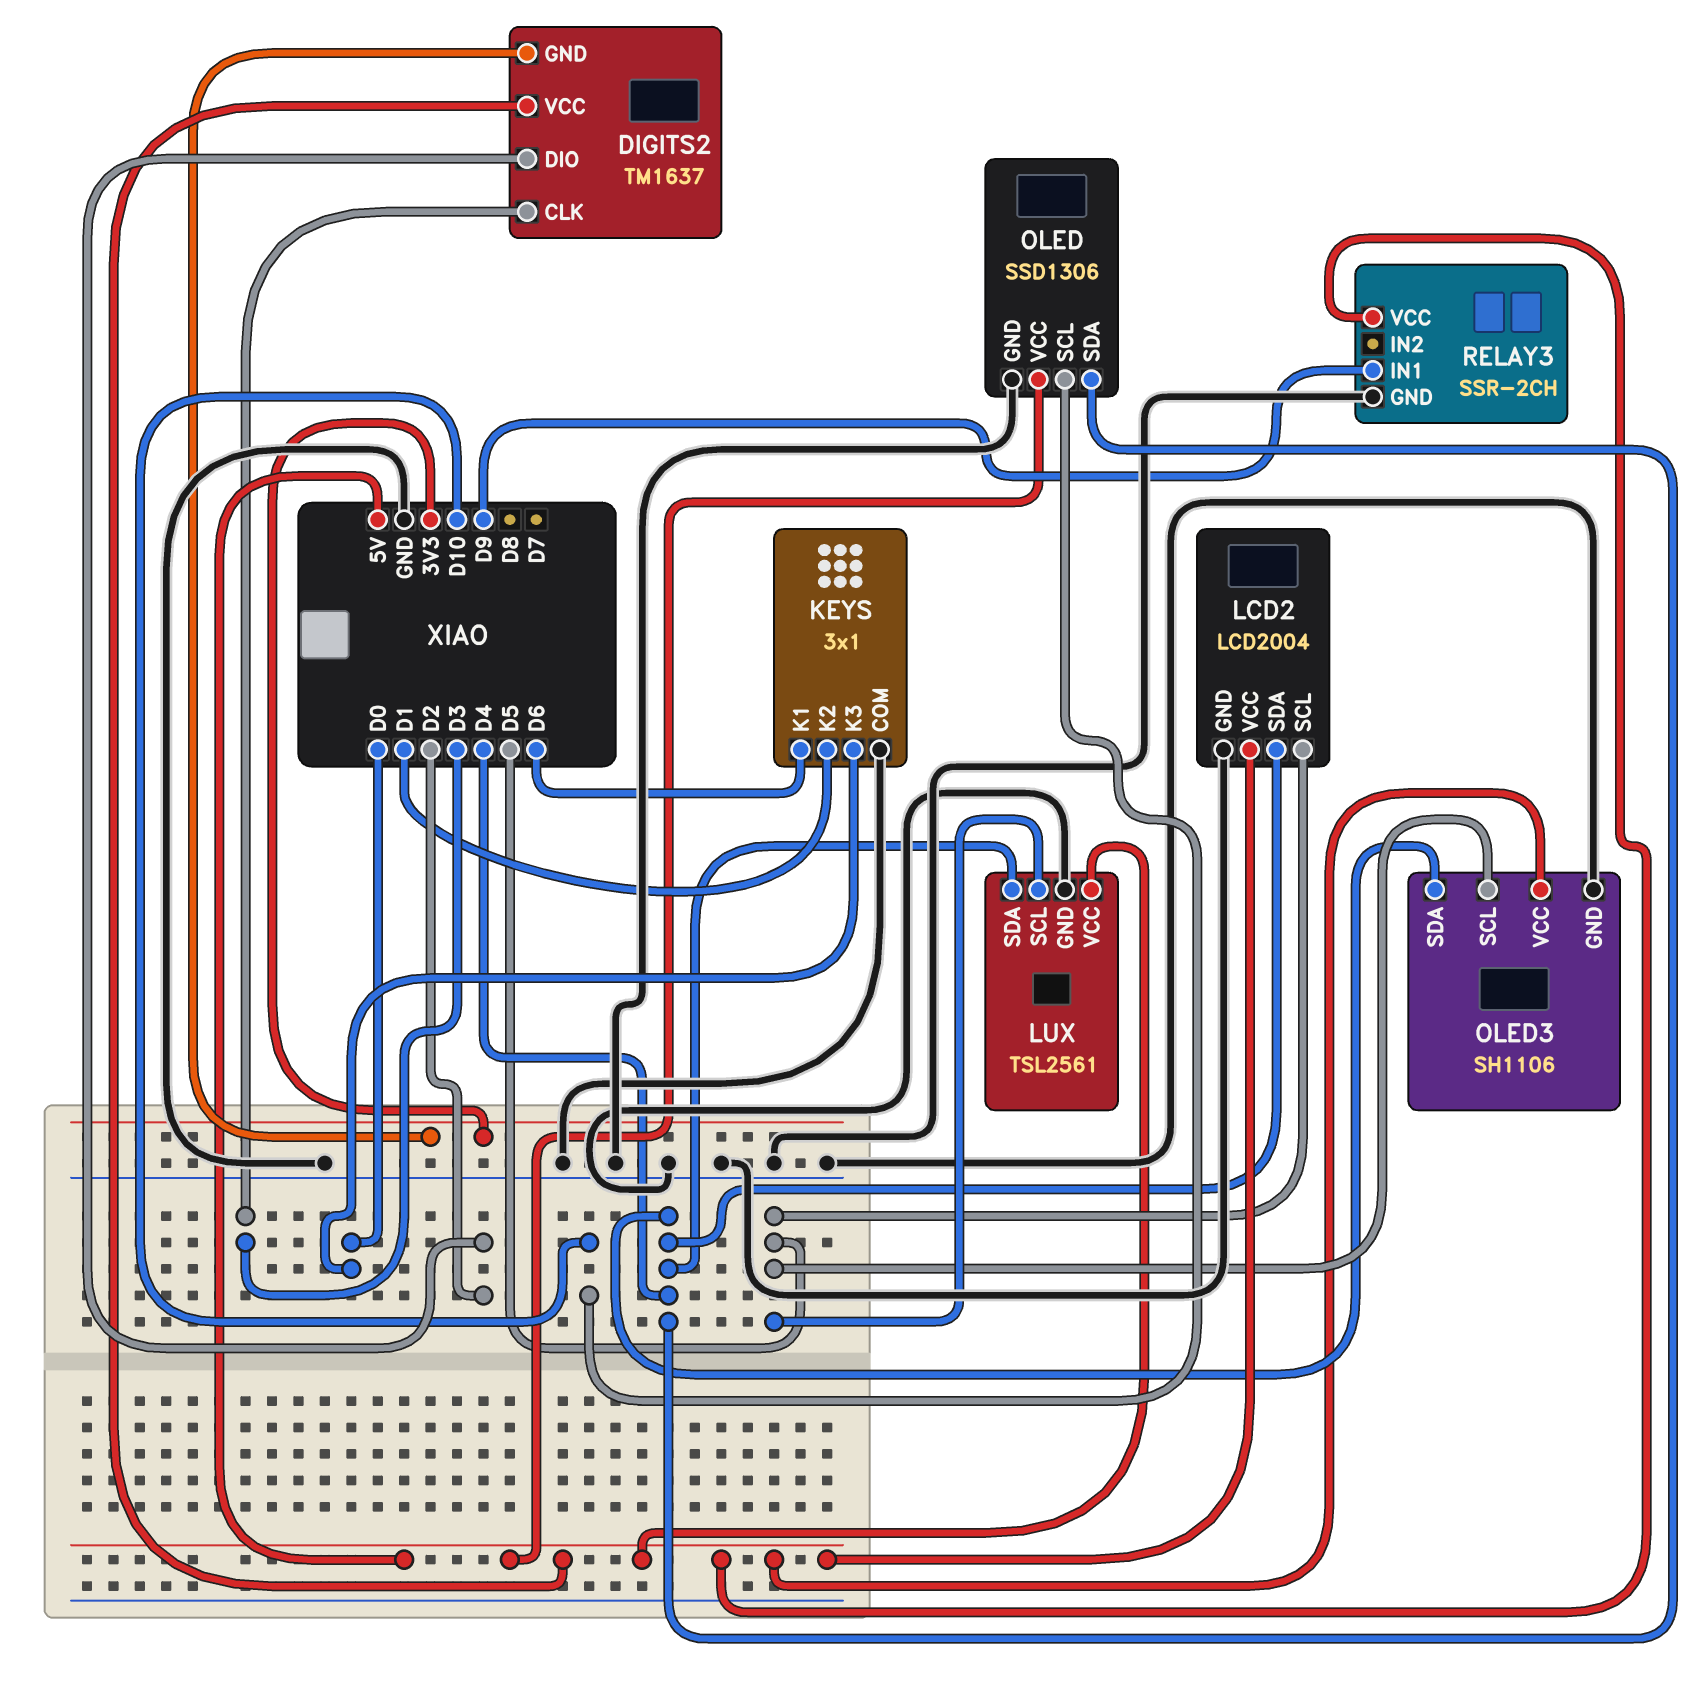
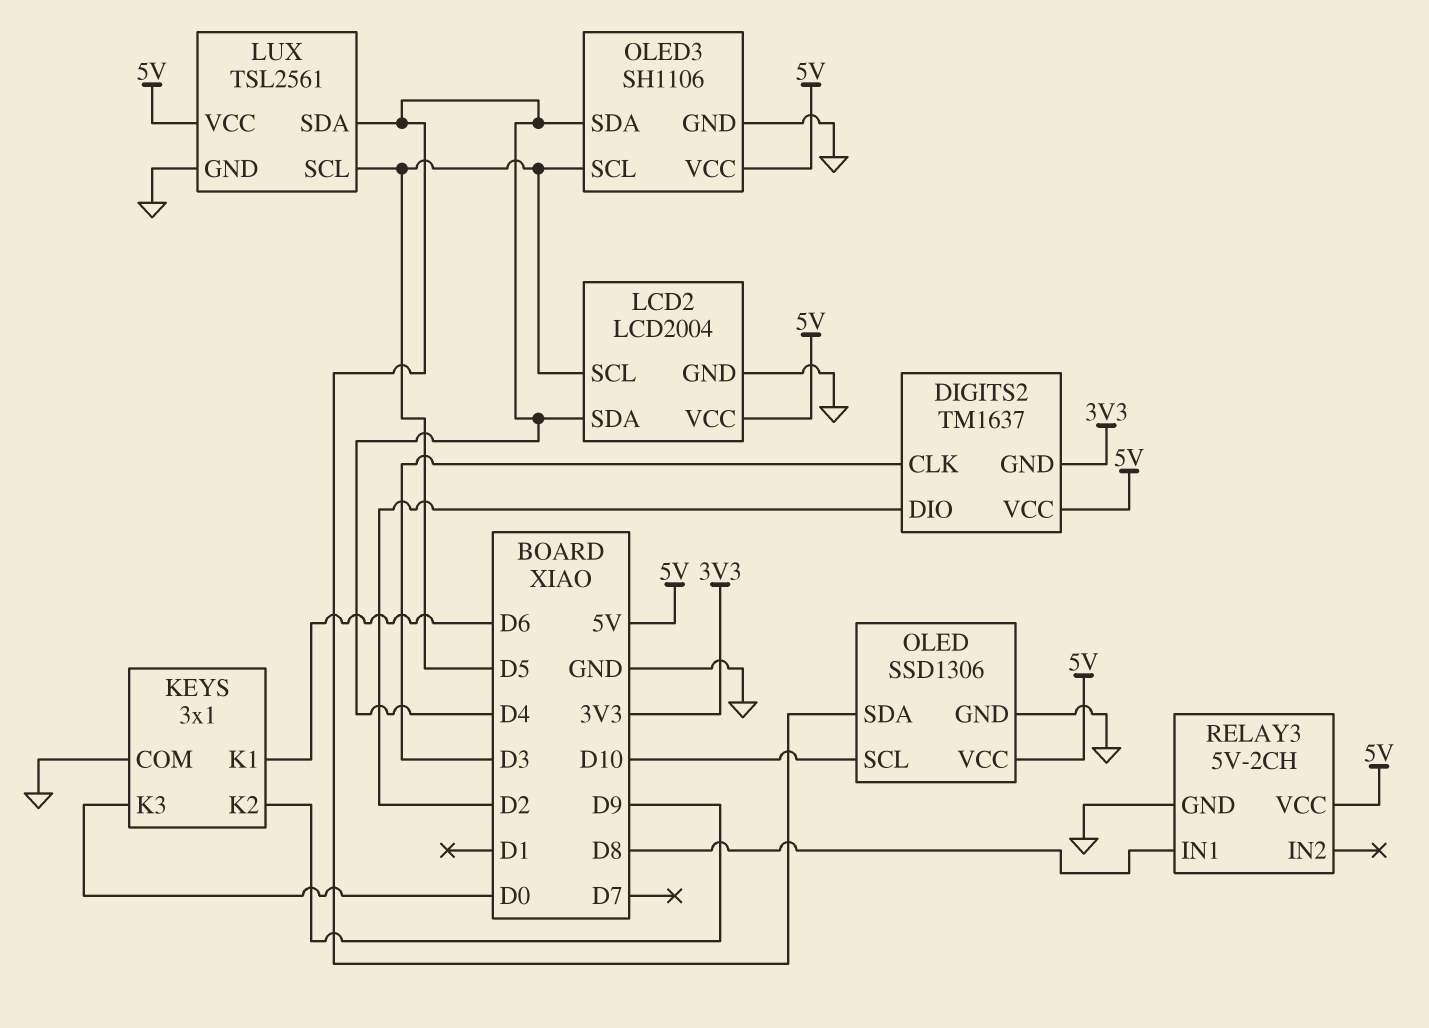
KEYS pin K2: D1 -> D9
RELAY3: SSR-2CH -> 5V-2CH
RELAY3 pin IN1: D9 -> D8

